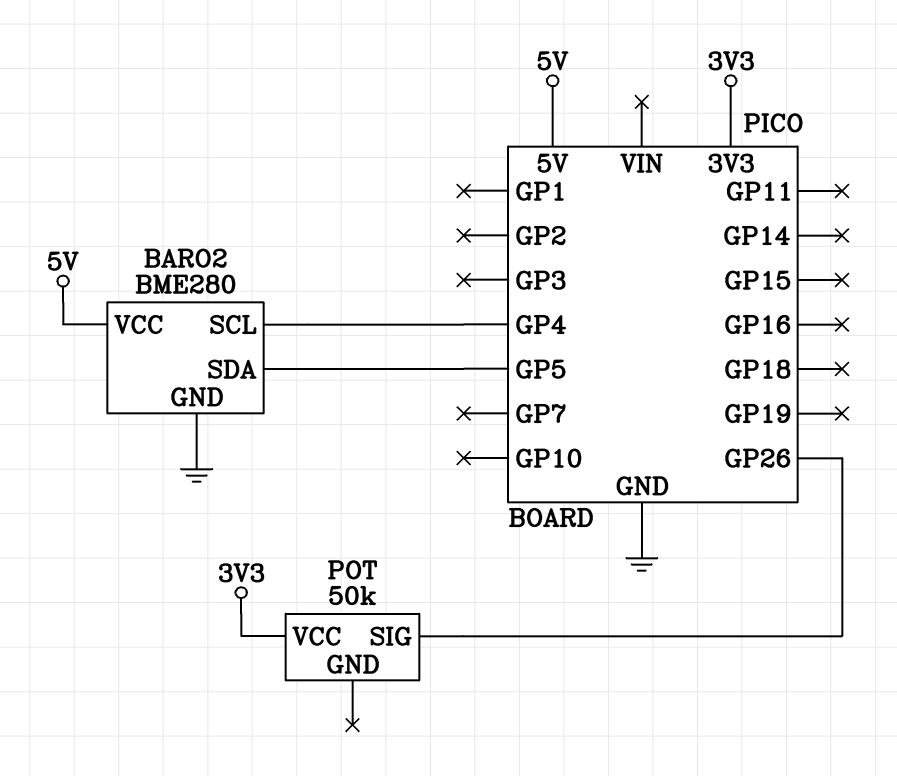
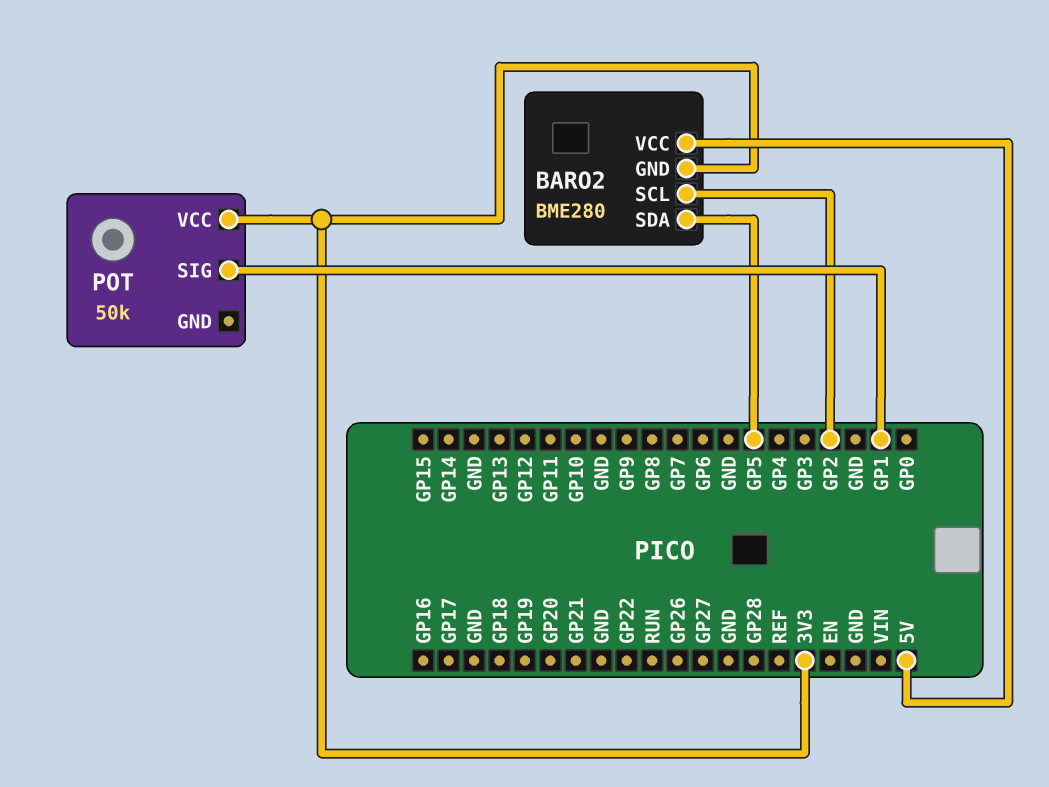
BARO2 pin GND: GND -> 3V3
BARO2 pin SCL: GP4 -> GP2
POT pin SIG: GP26 -> GP1

